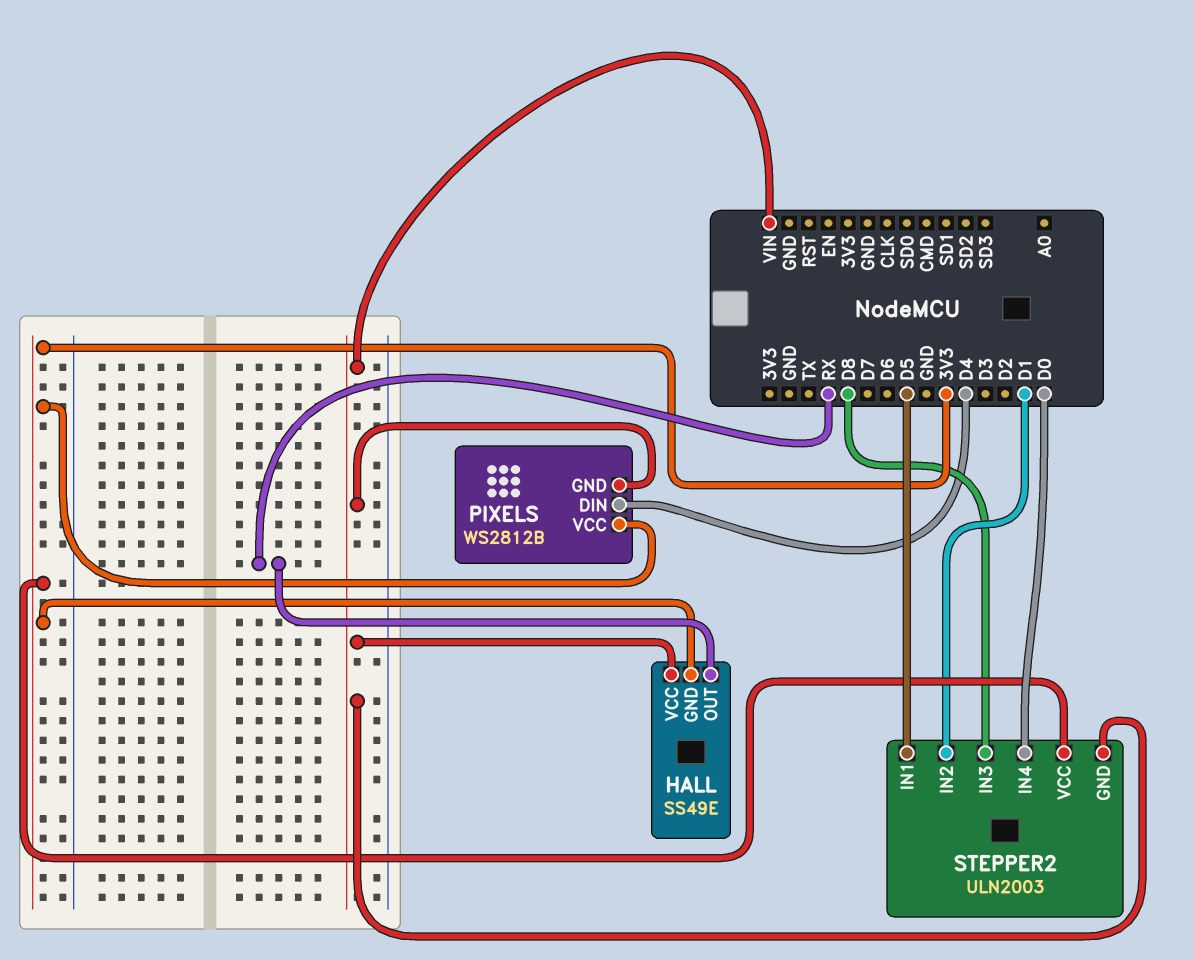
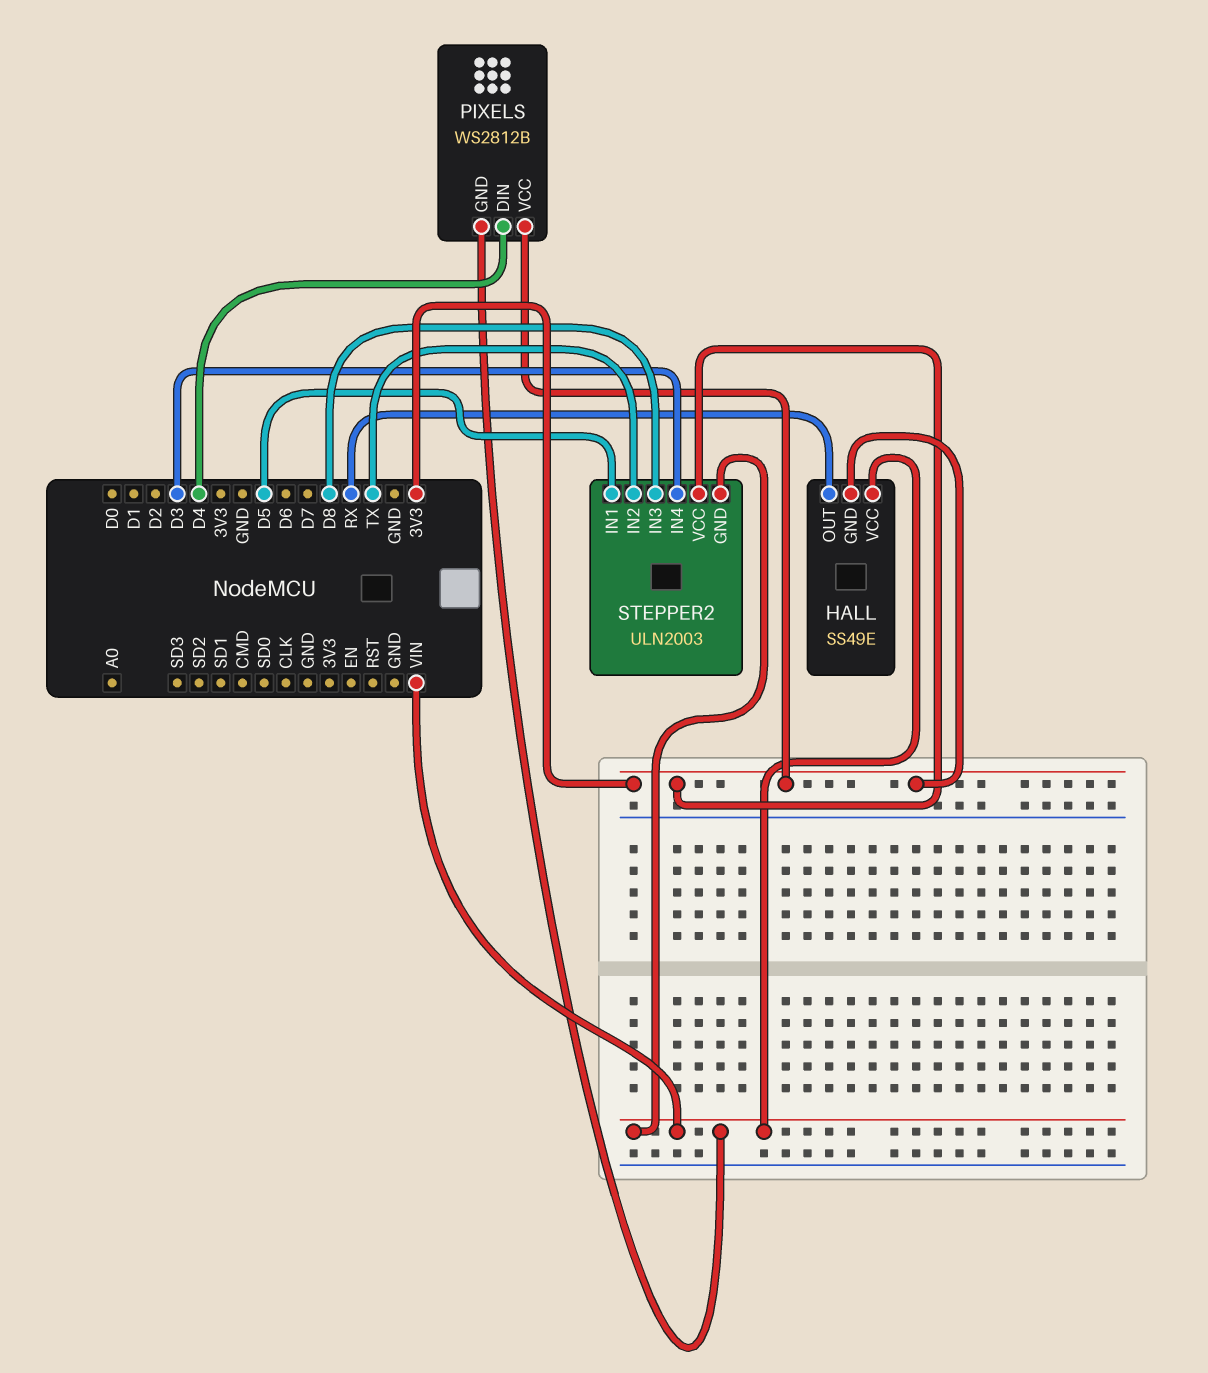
STEPPER2 pin IN2: D1 -> TX
STEPPER2 pin IN4: D0 -> D3

